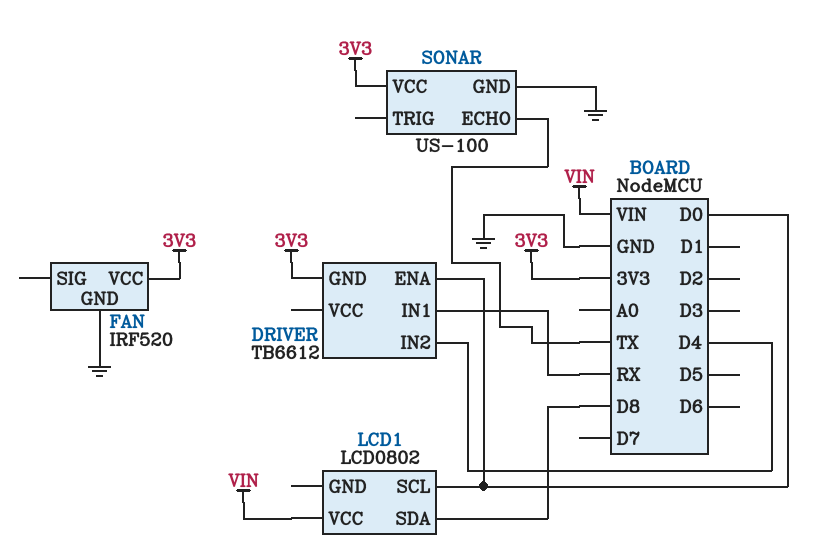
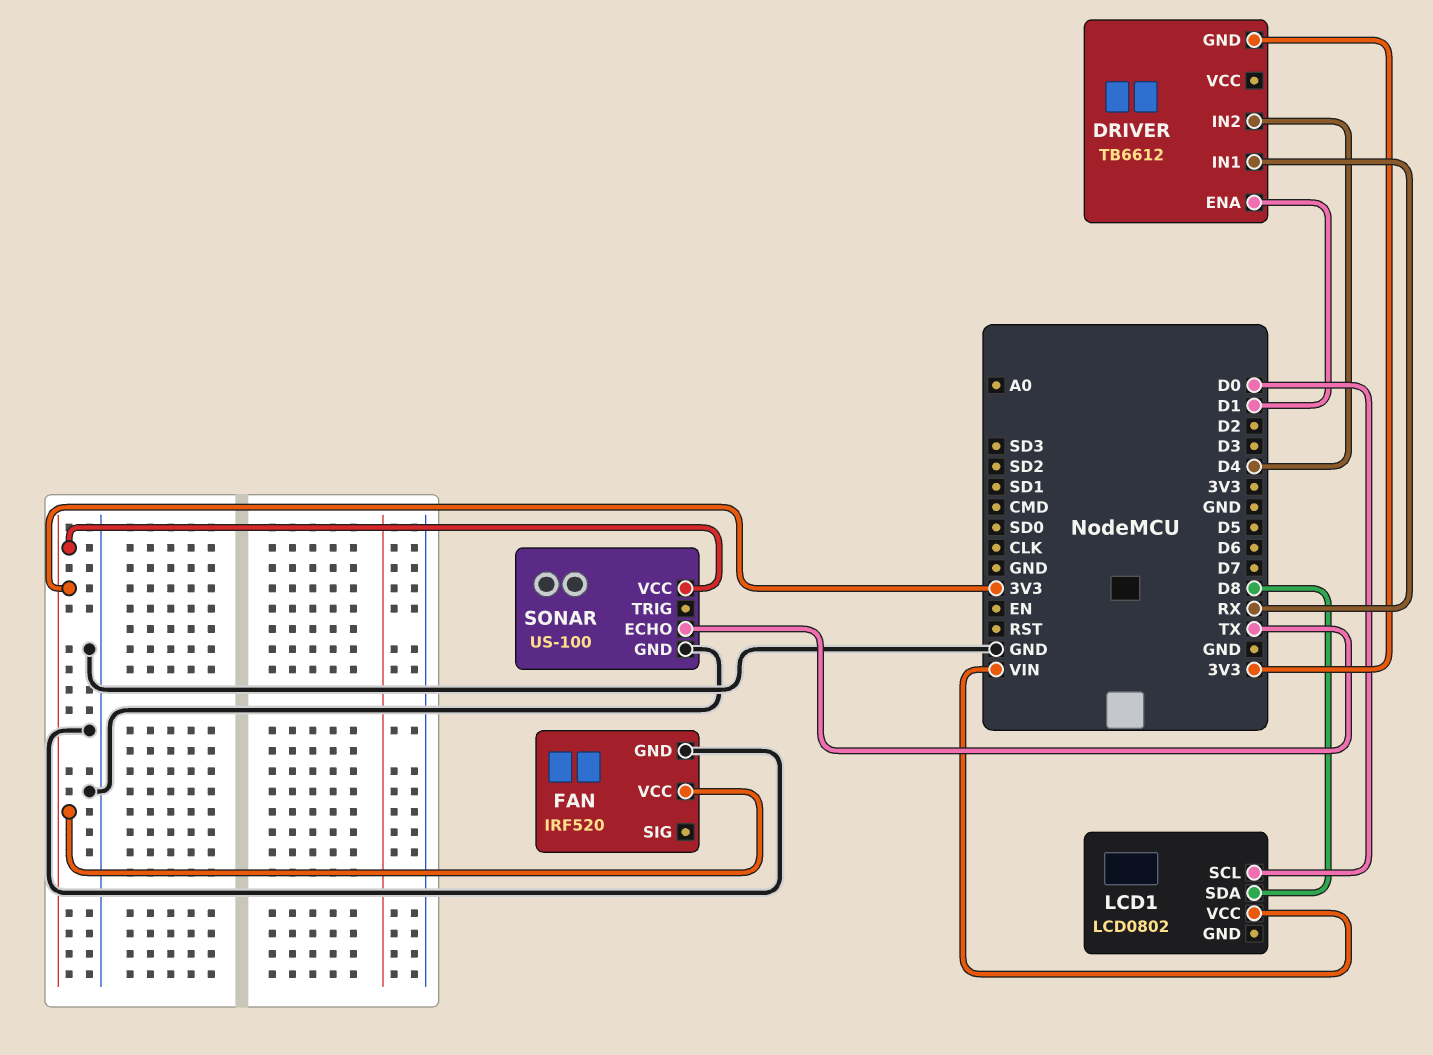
DRIVER pin ENA: D0 -> D1

